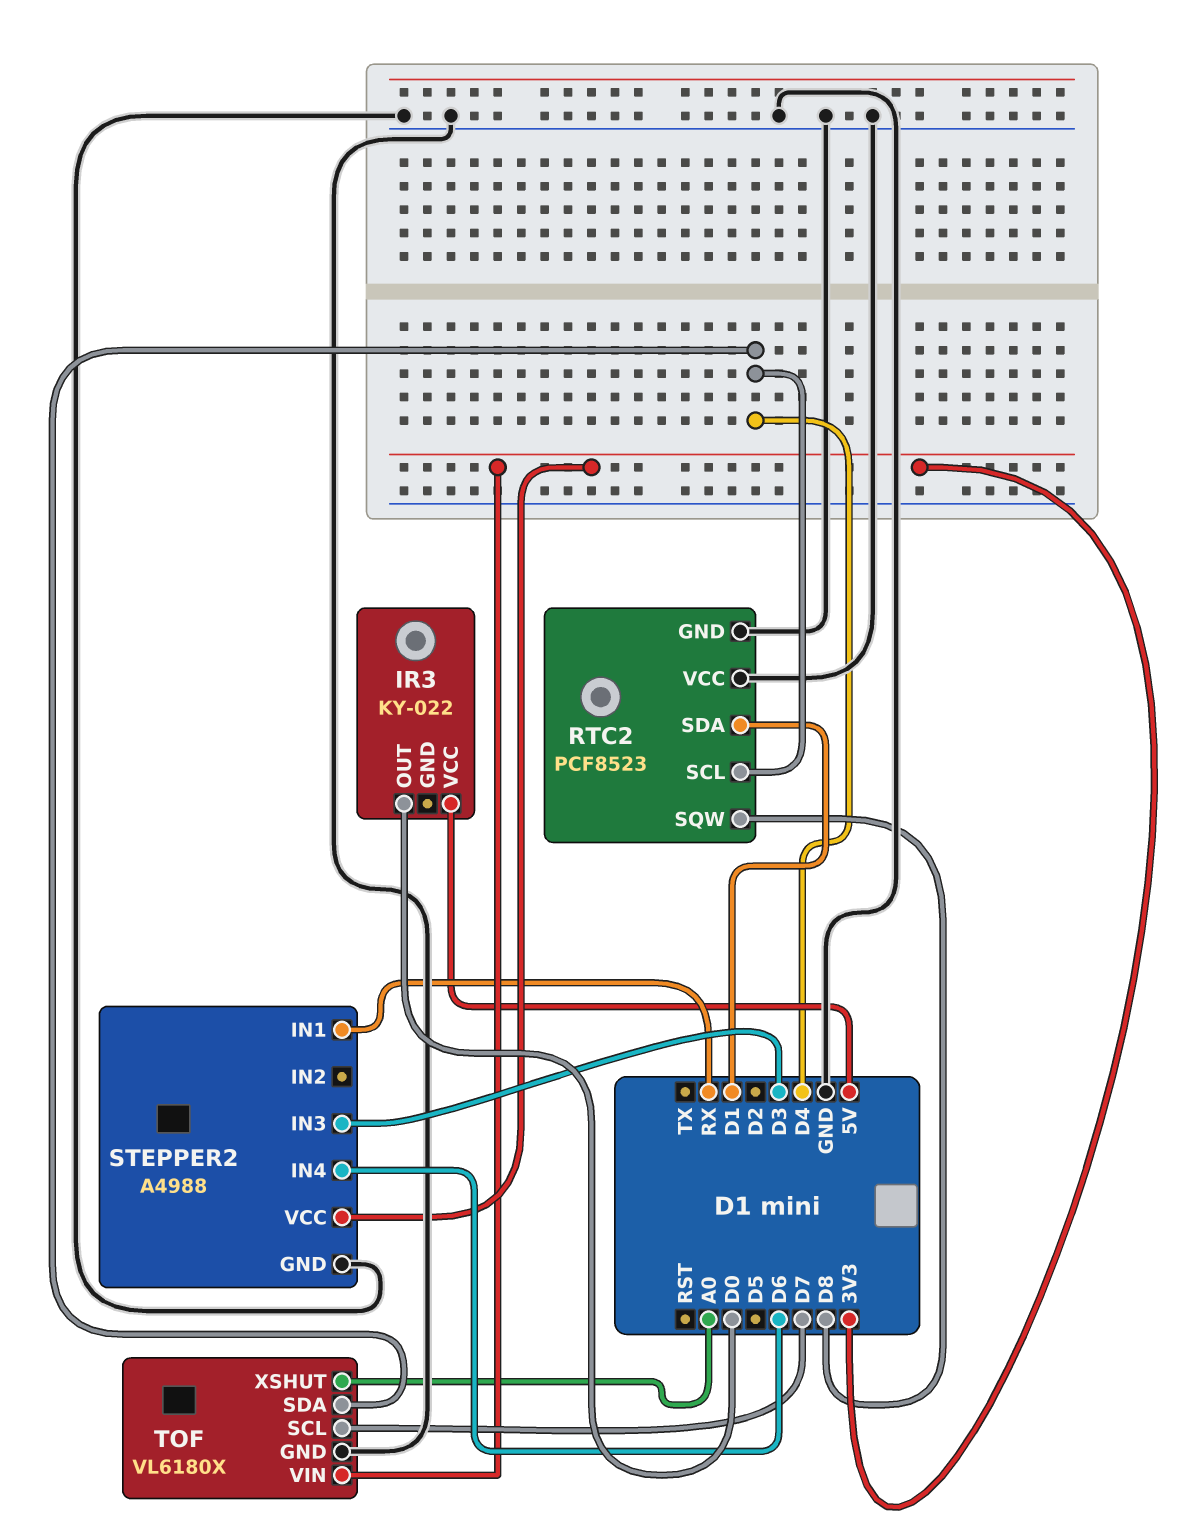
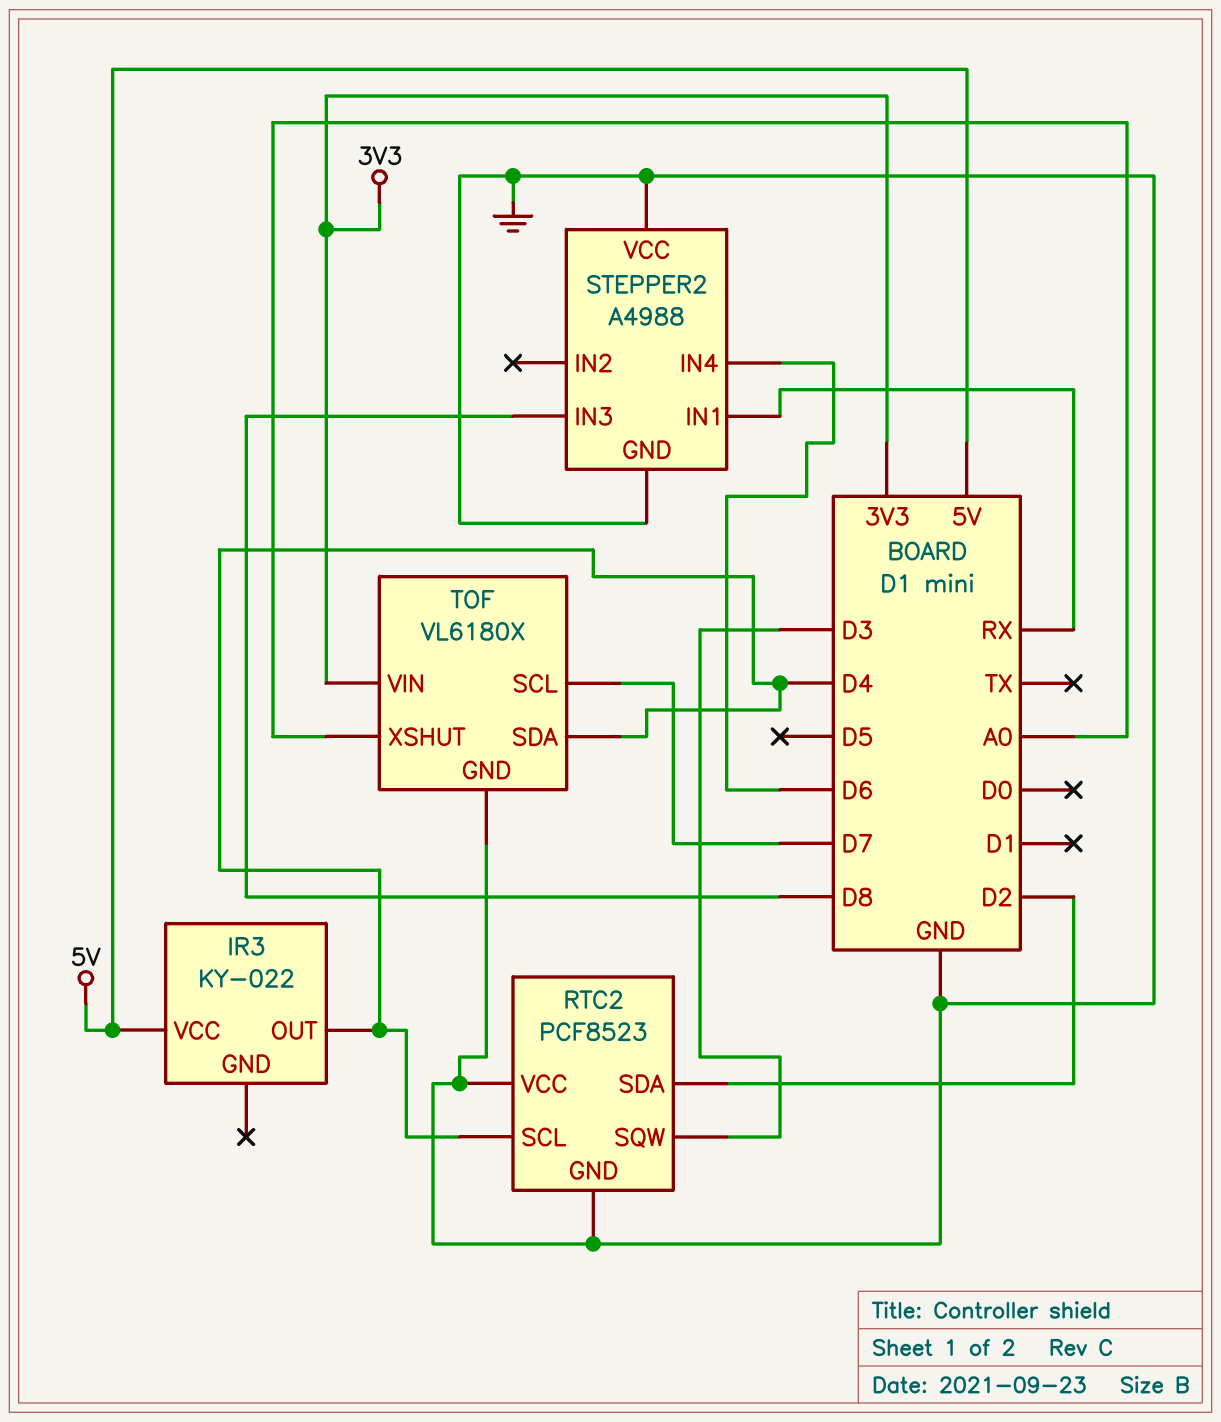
IR3 pin OUT: D0 -> D4
RTC2 pin SDA: D1 -> D2
RTC2 pin SQW: D8 -> D3
STEPPER2 pin IN3: D3 -> D8
STEPPER2 pin VCC: 3V3 -> GND

